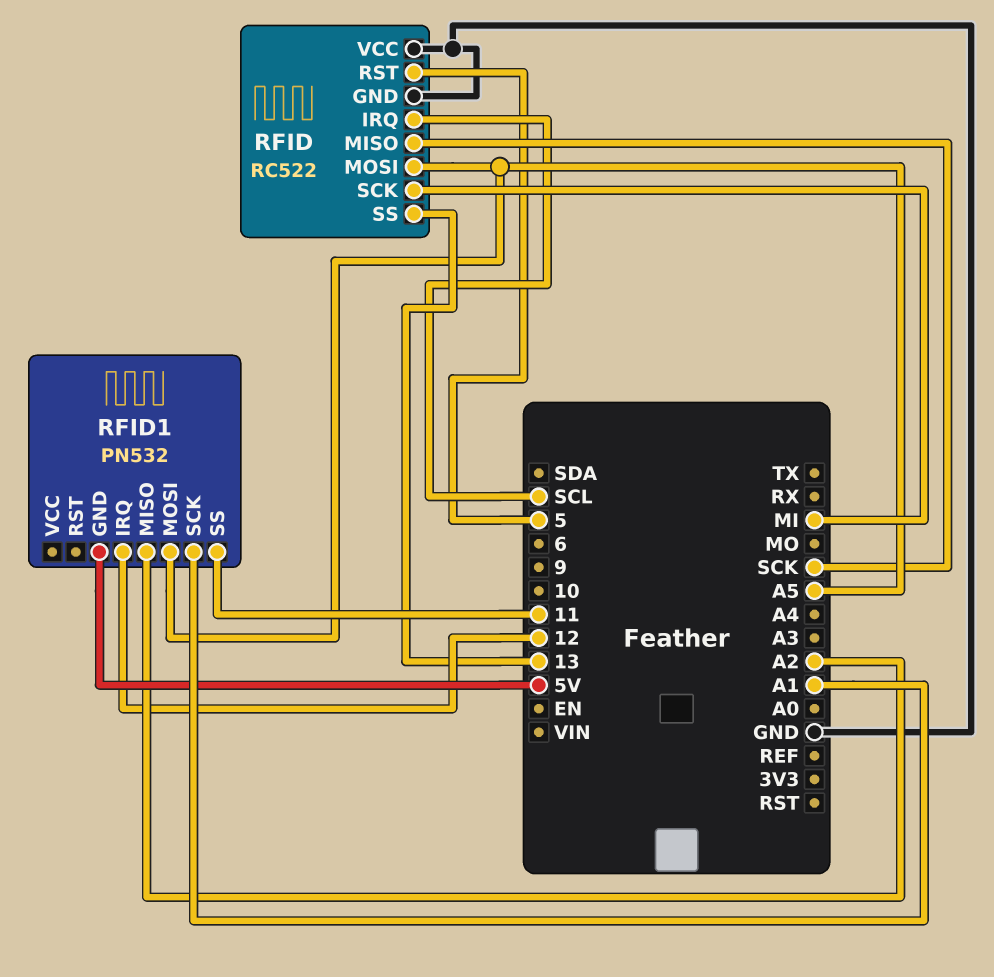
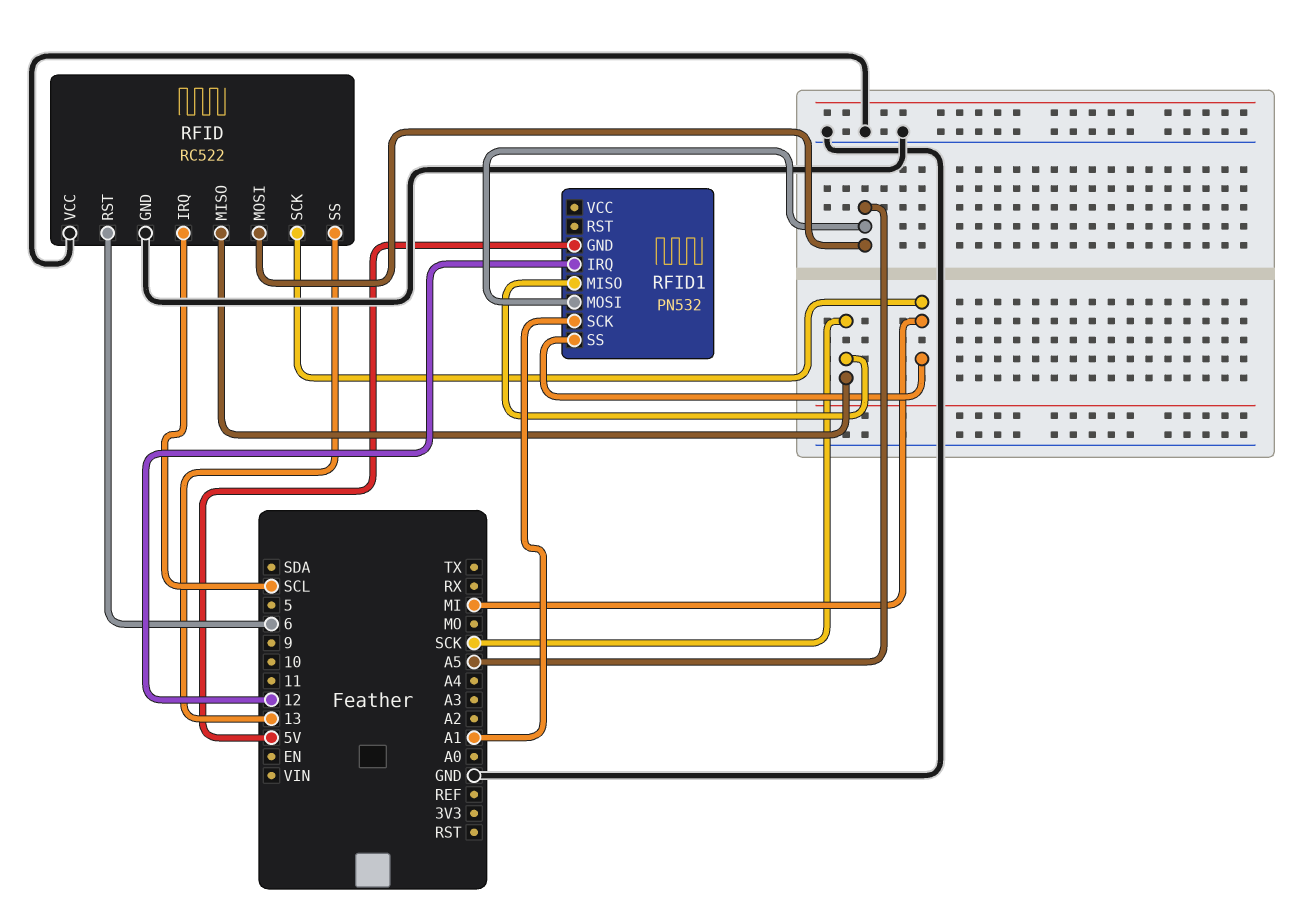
RFID pin RST: 5 -> 6
RFID1 pin MISO: A2 -> SCK
RFID1 pin SS: 11 -> MI

